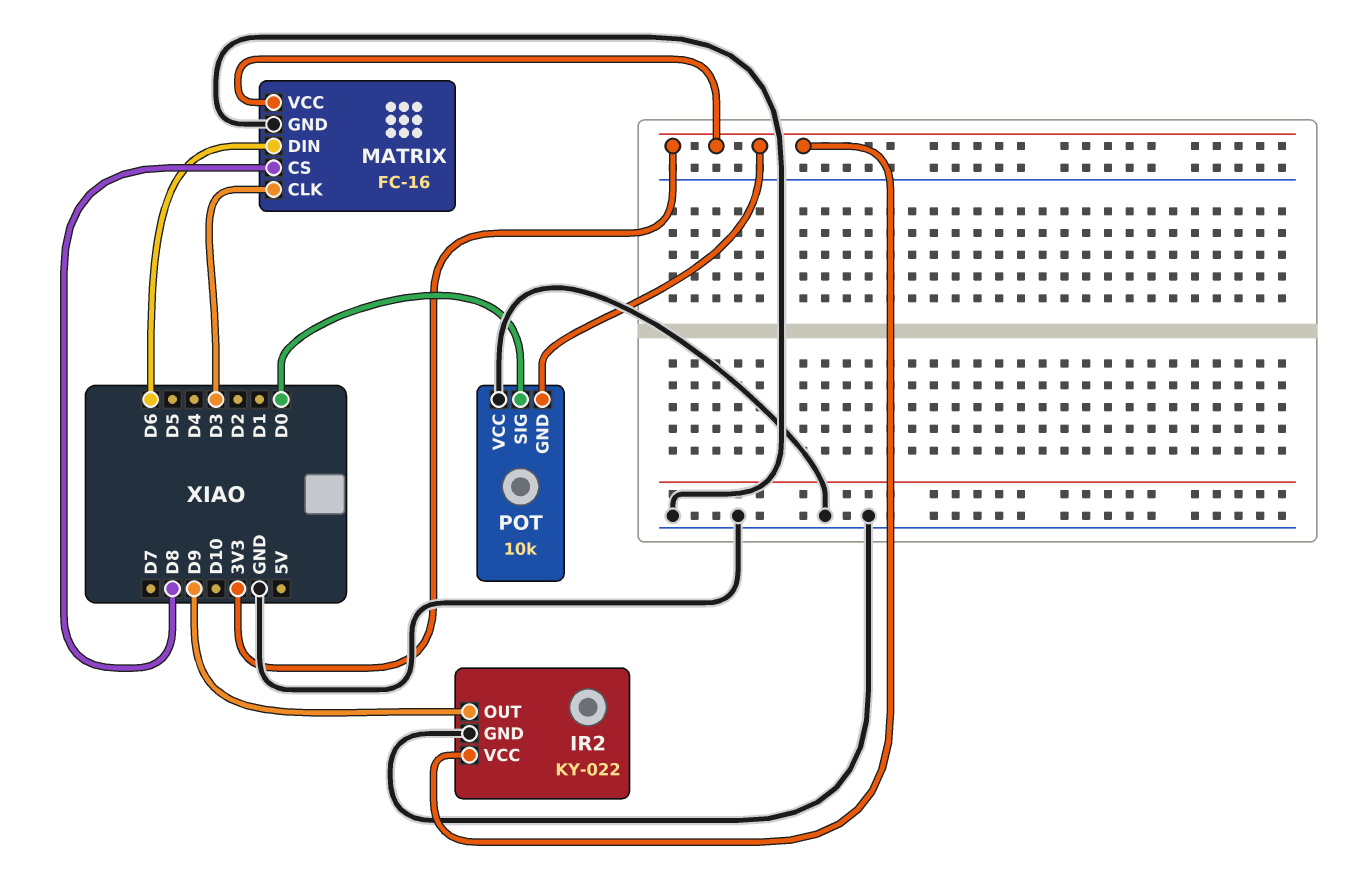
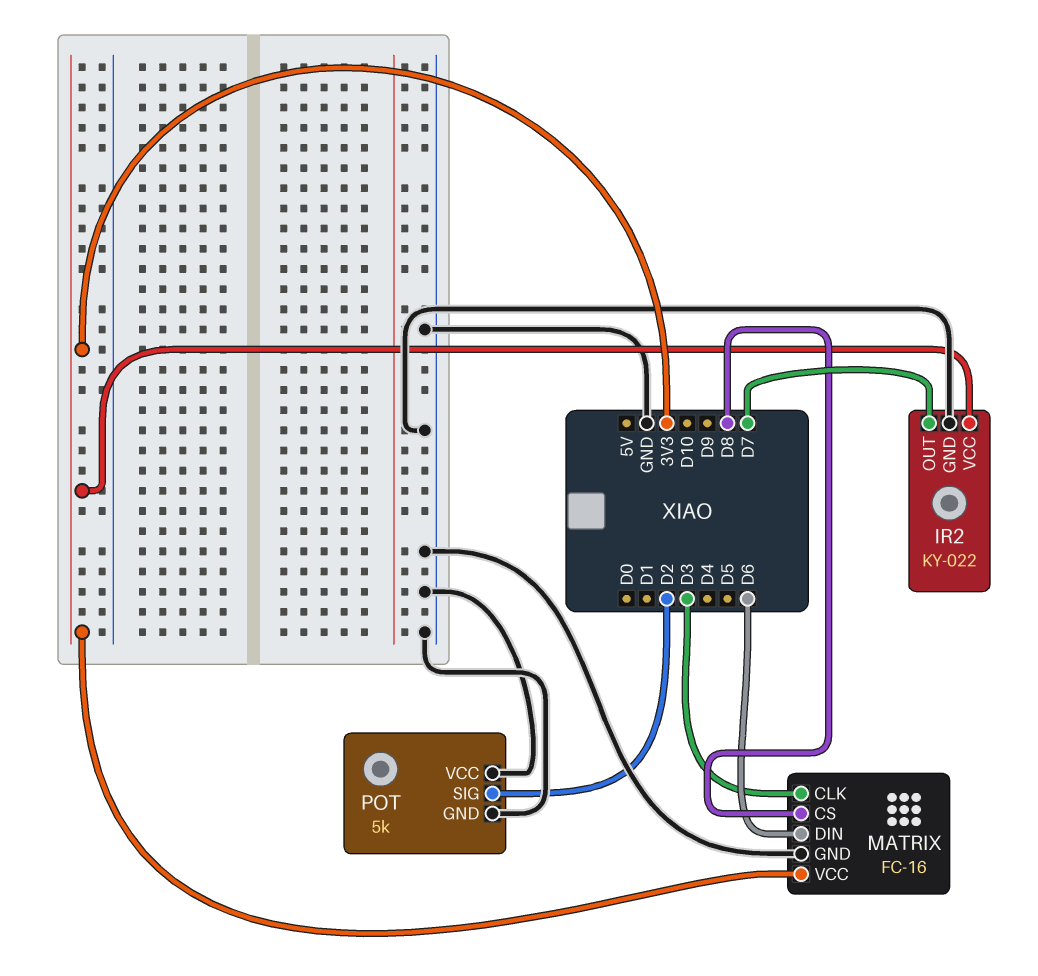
IR2 pin OUT: D9 -> D7
POT: 10k -> 5k
POT pin GND: 3V3 -> GND
POT pin SIG: D0 -> D2

